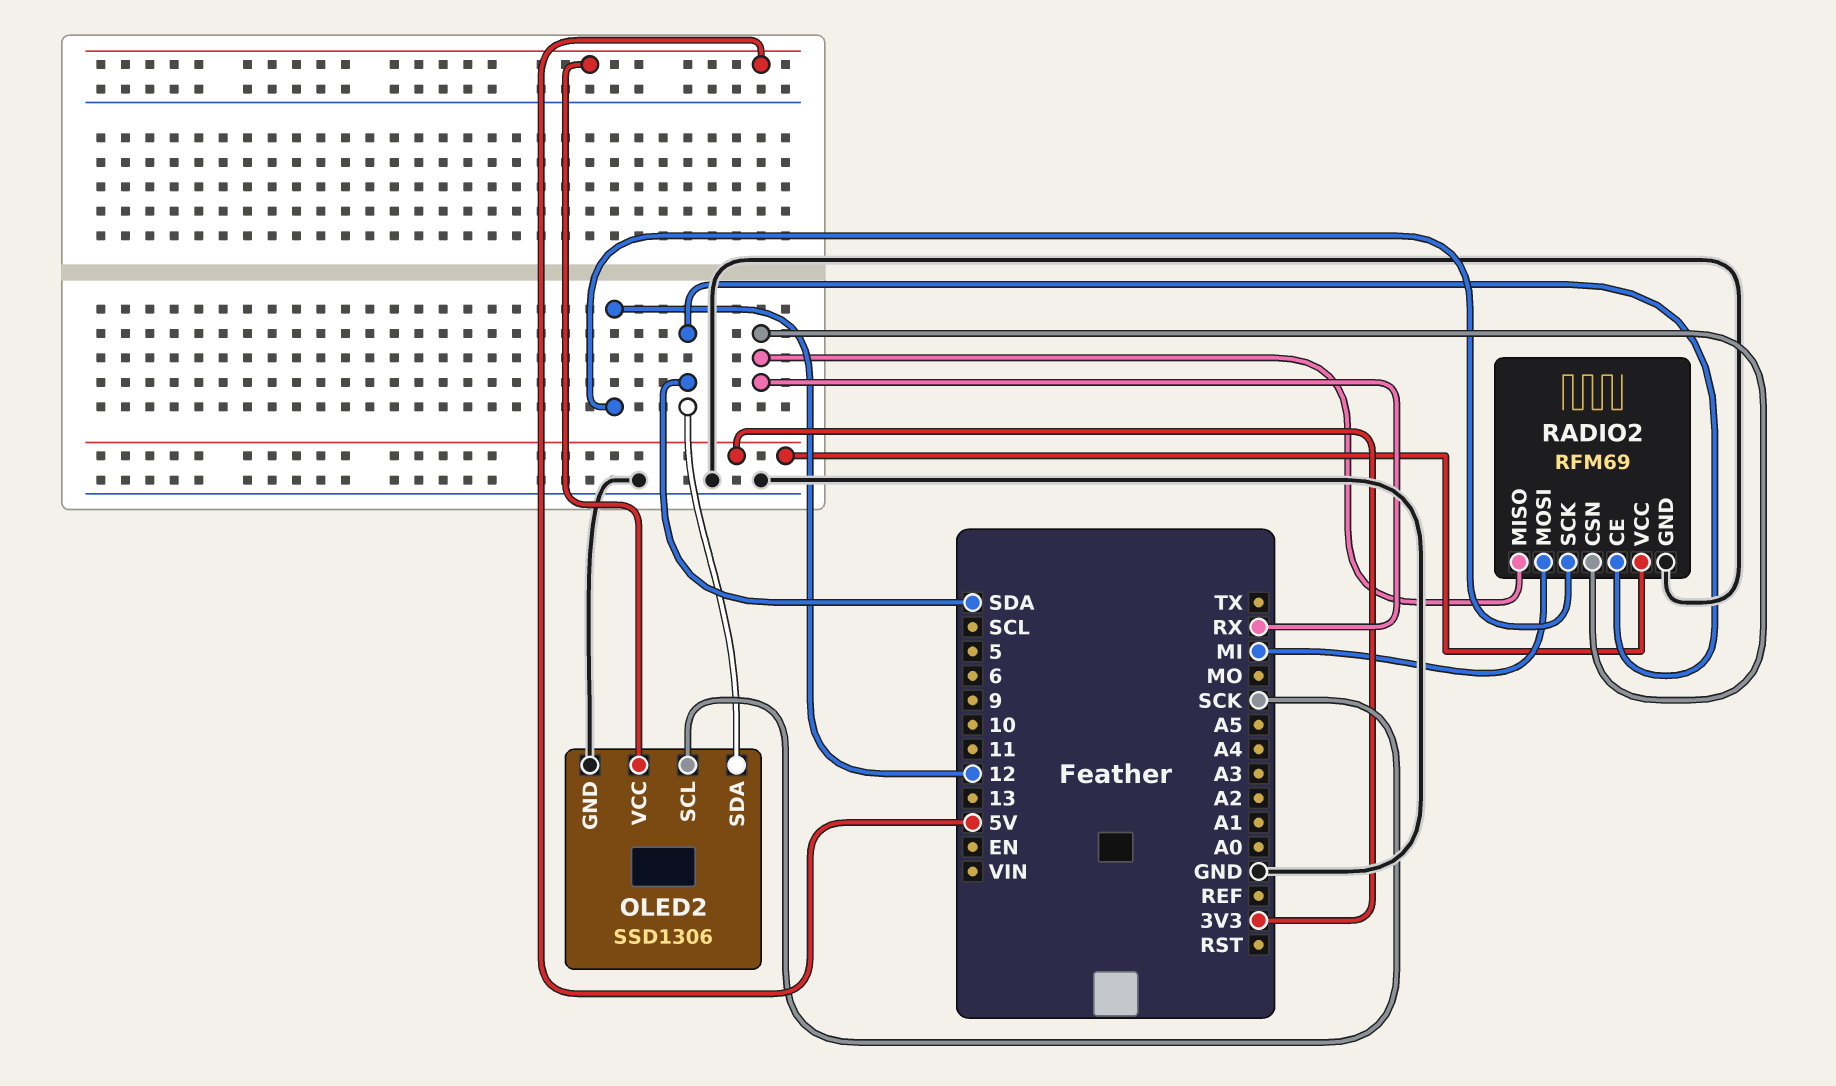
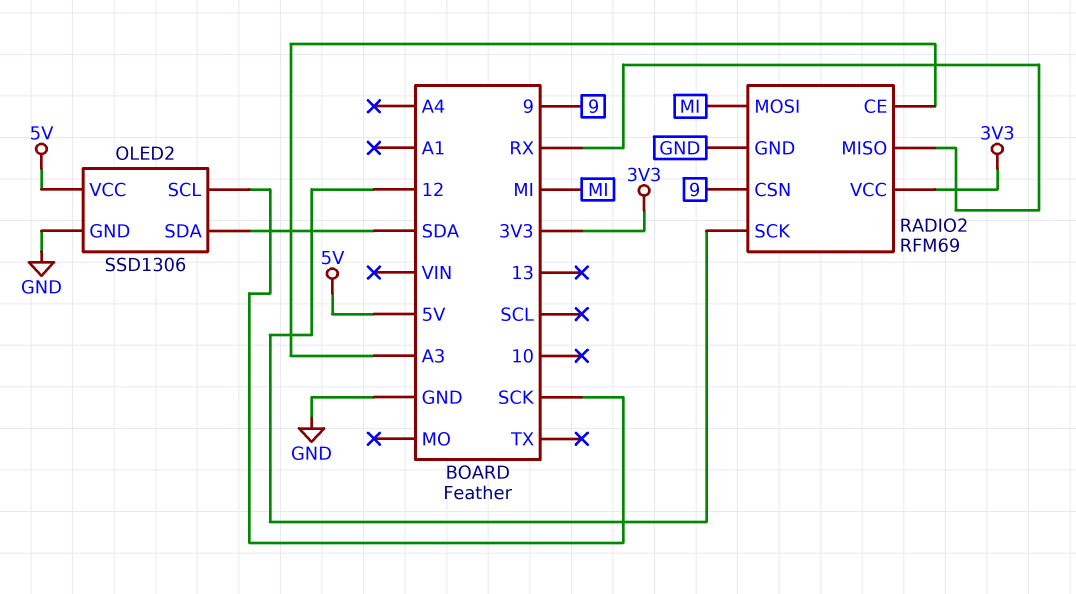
RADIO2 pin CE: SDA -> A3
RADIO2 pin CSN: RX -> 9

